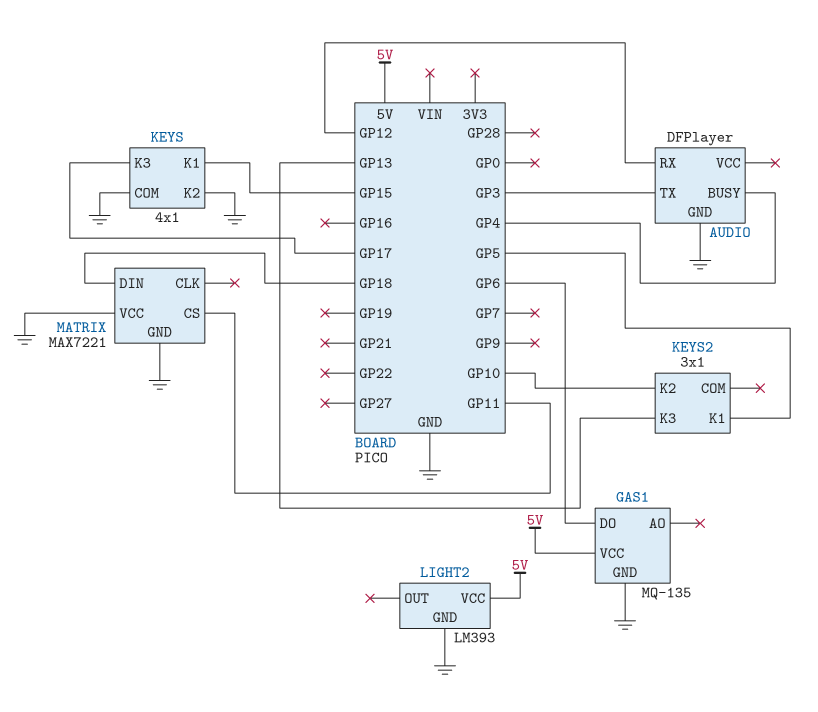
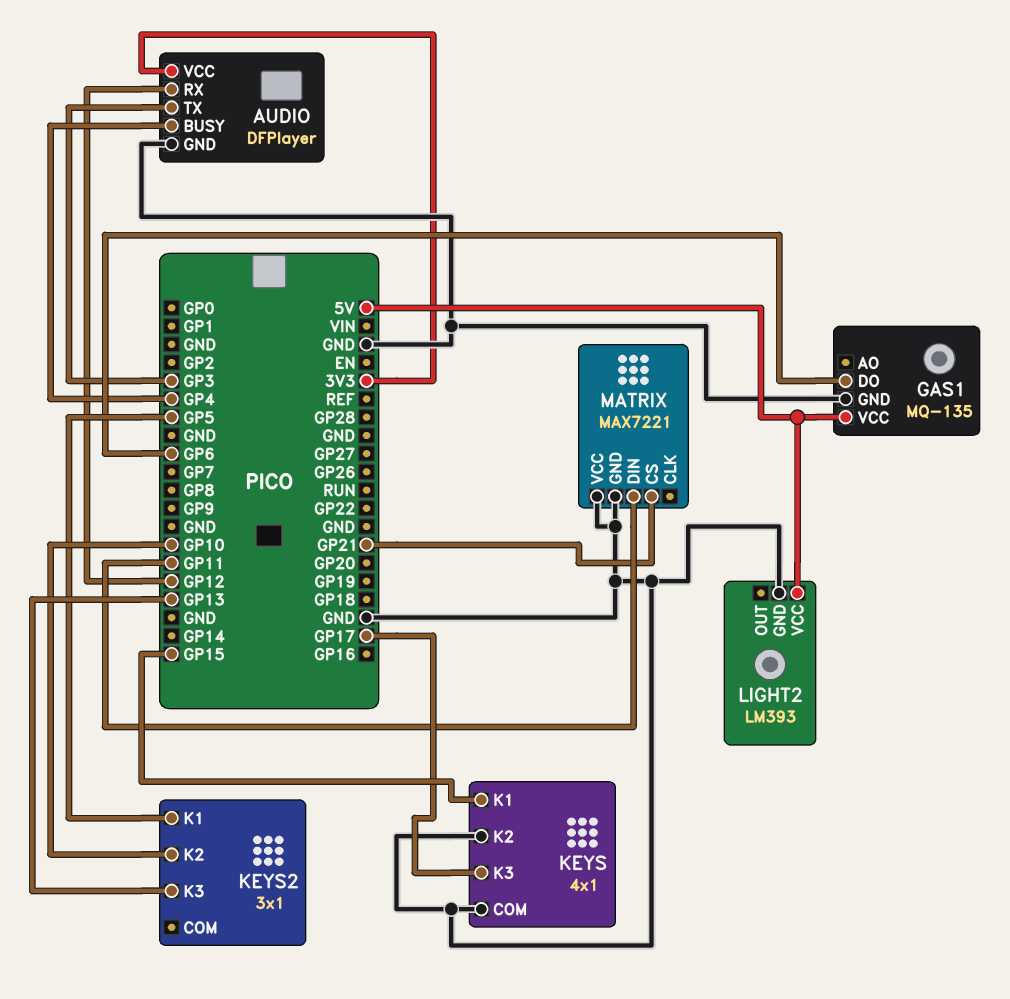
AUDIO pin VCC: none -> 3V3
MATRIX pin CS: GP11 -> GP21
MATRIX pin DIN: GP18 -> GP11

